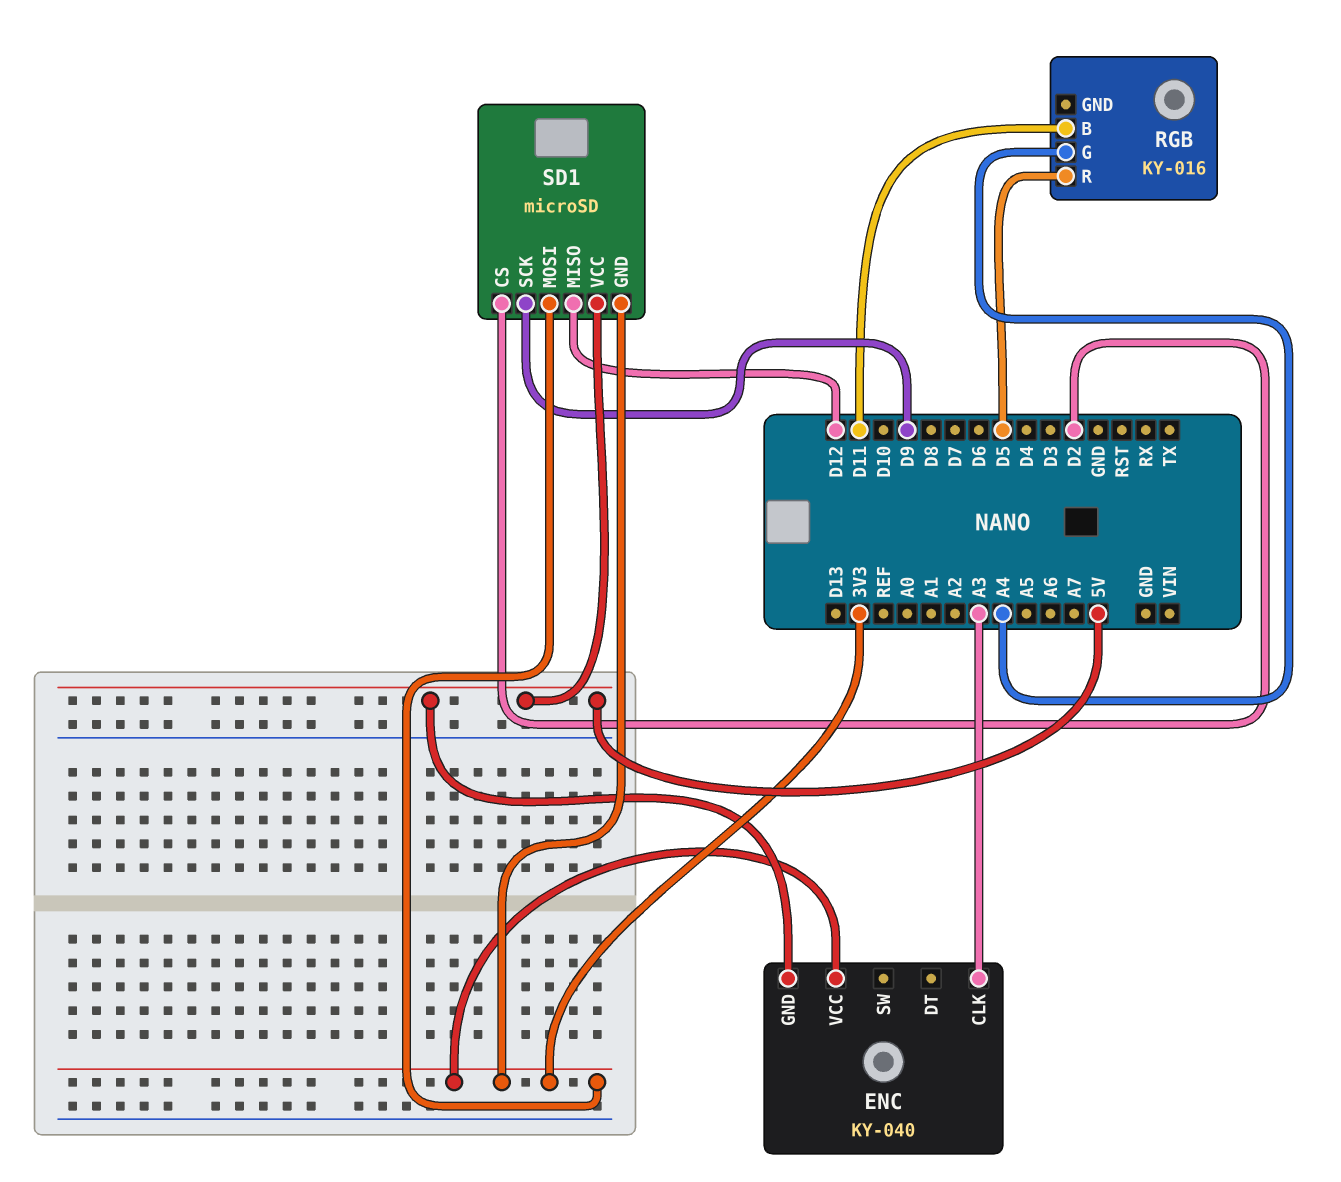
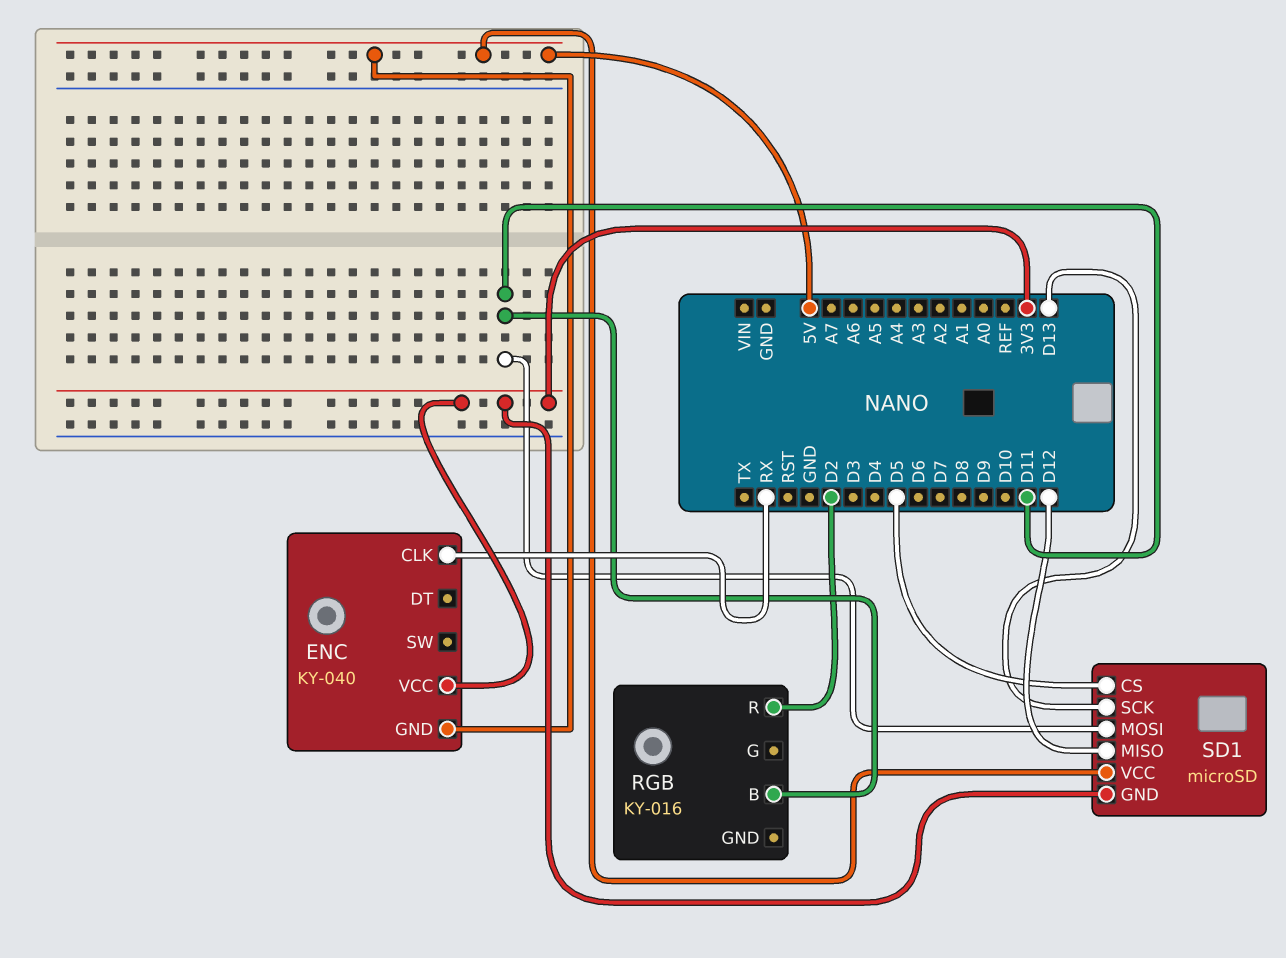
ENC pin CLK: A3 -> RX
RGB pin G: A4 -> none
RGB pin R: D5 -> D2
SD1 pin CS: D2 -> D5
SD1 pin MOSI: 3V3 -> D11
SD1 pin SCK: D9 -> D13

